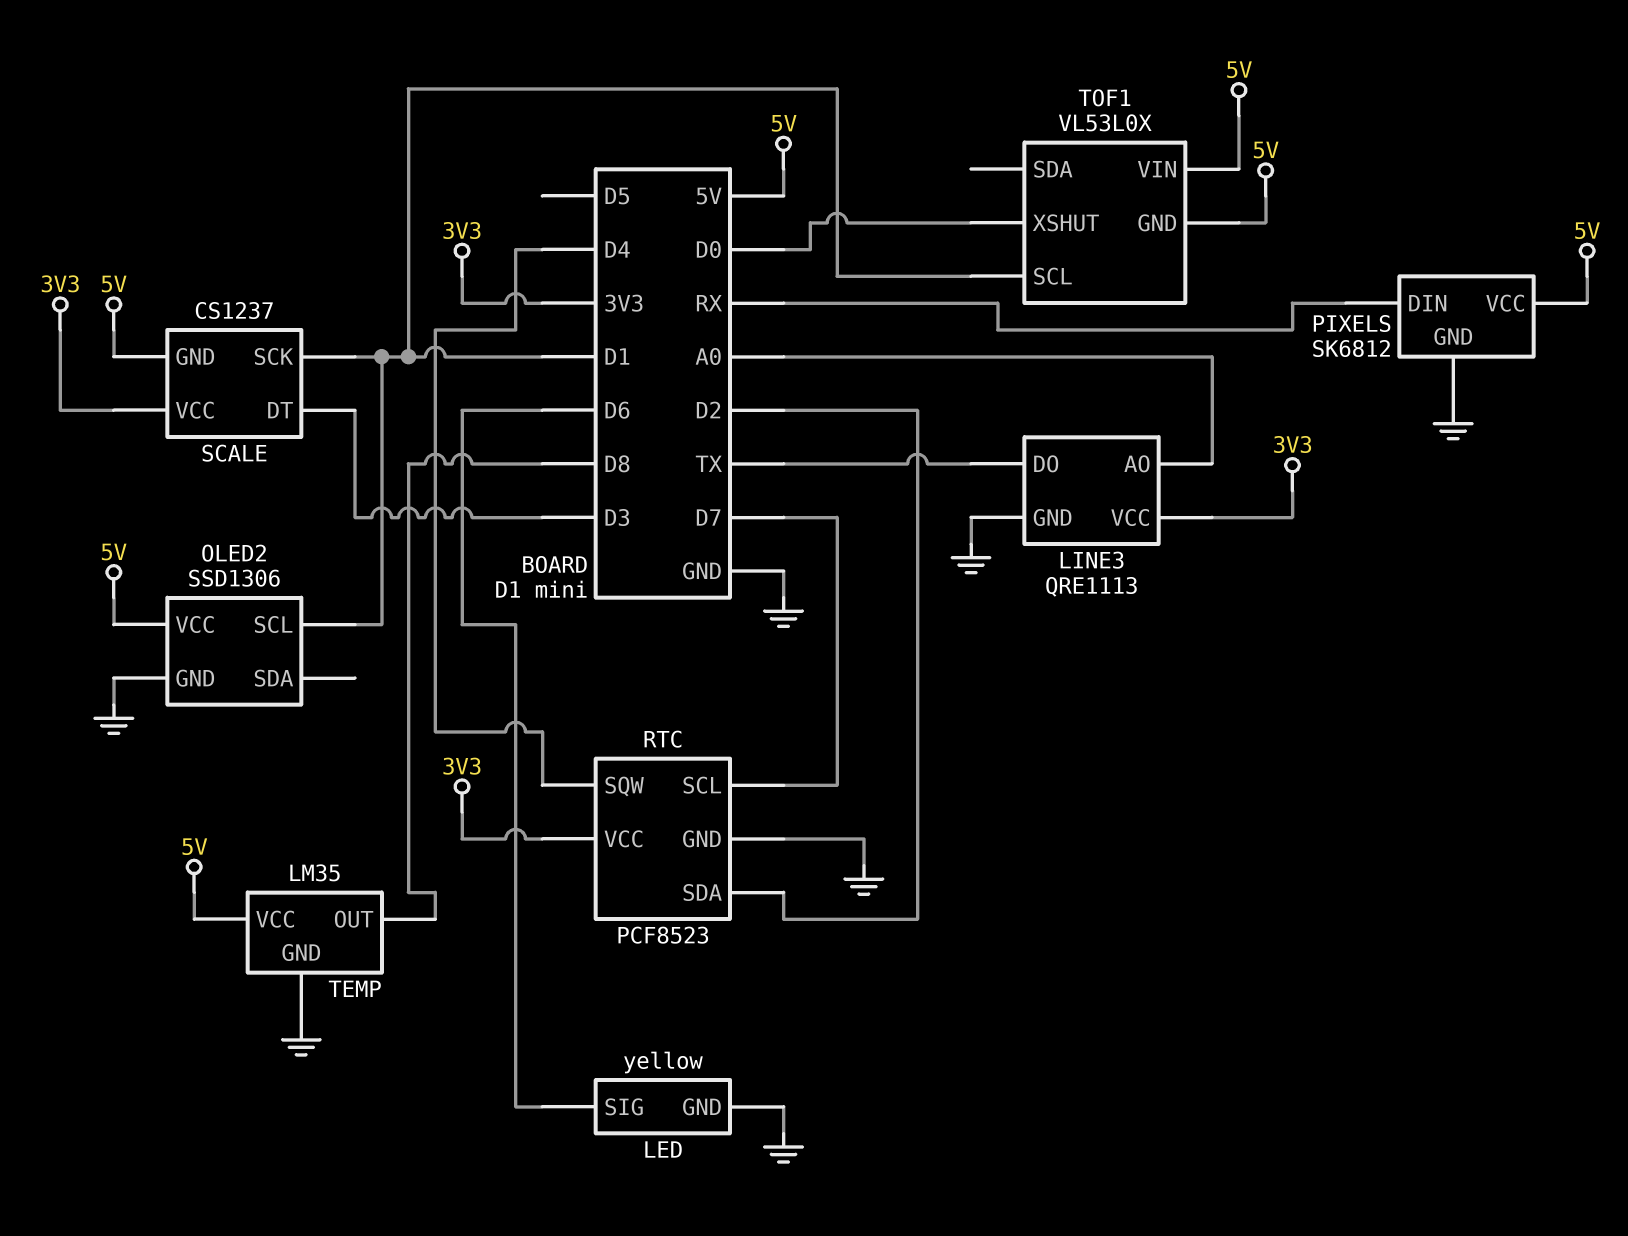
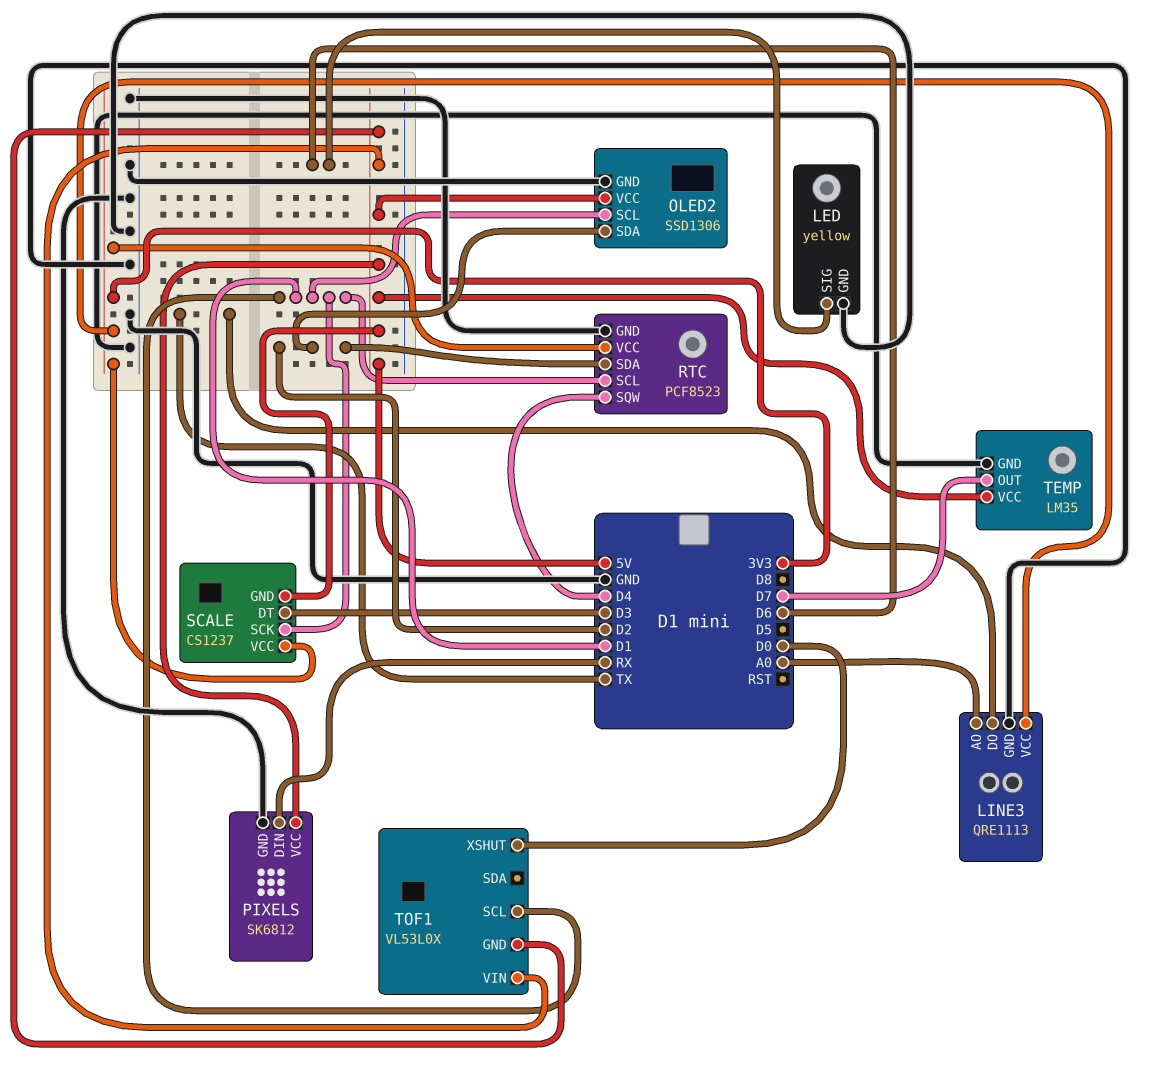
OLED2 pin SDA: none -> D2
RTC pin SCL: D7 -> D1
TEMP pin OUT: D8 -> D7

